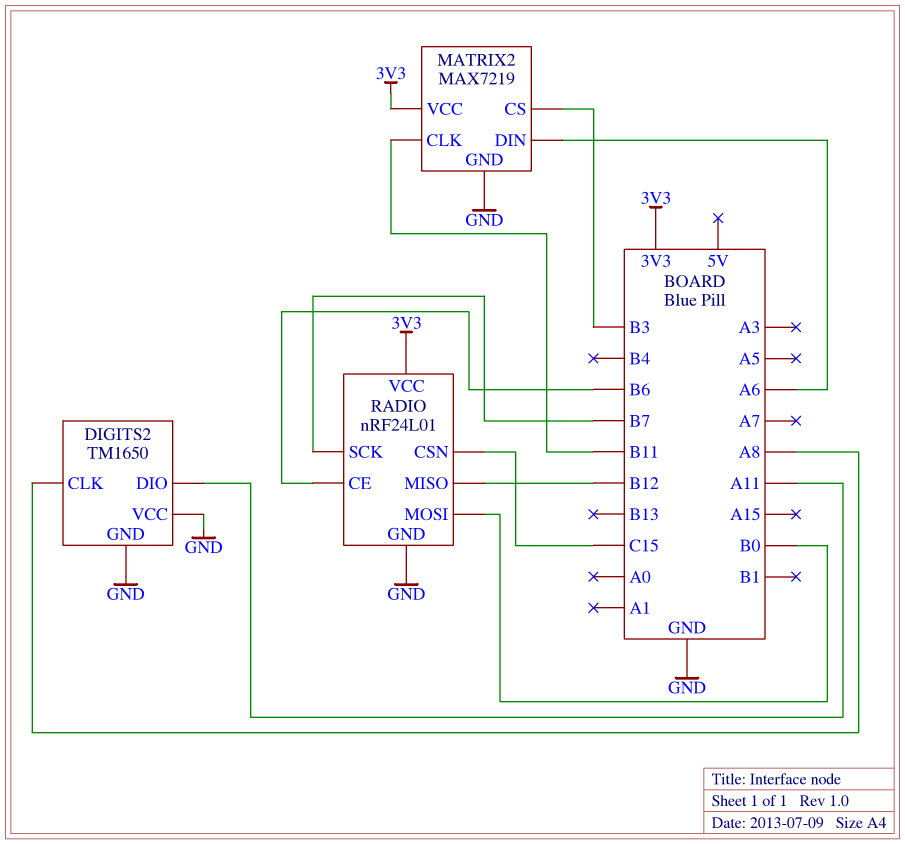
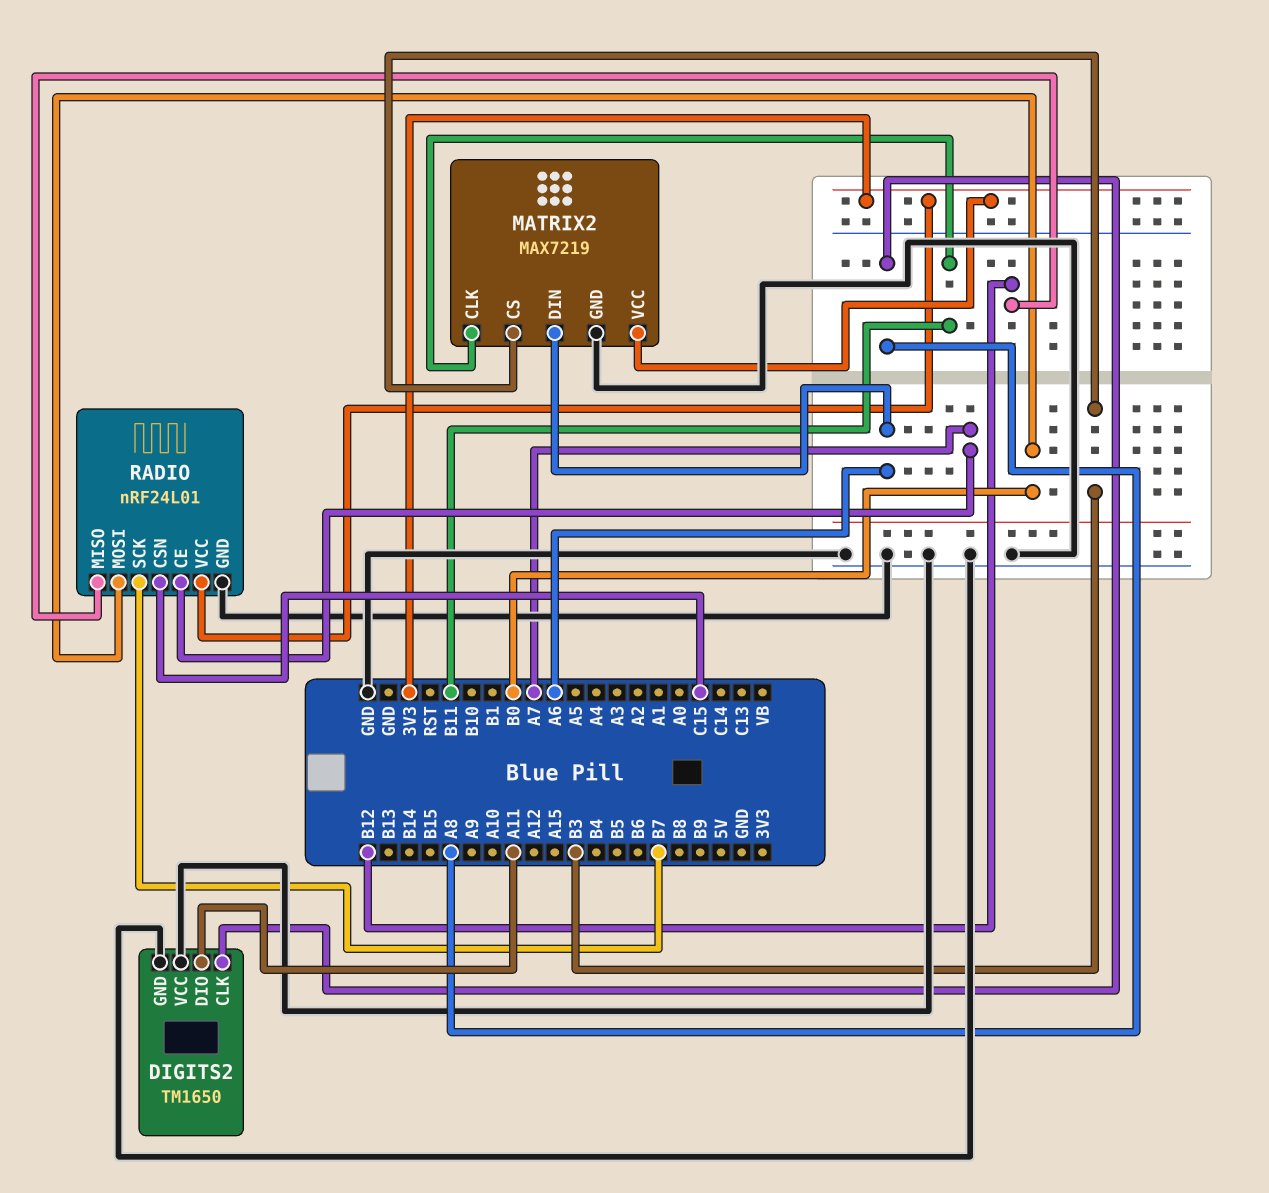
RADIO pin CE: B6 -> A7

